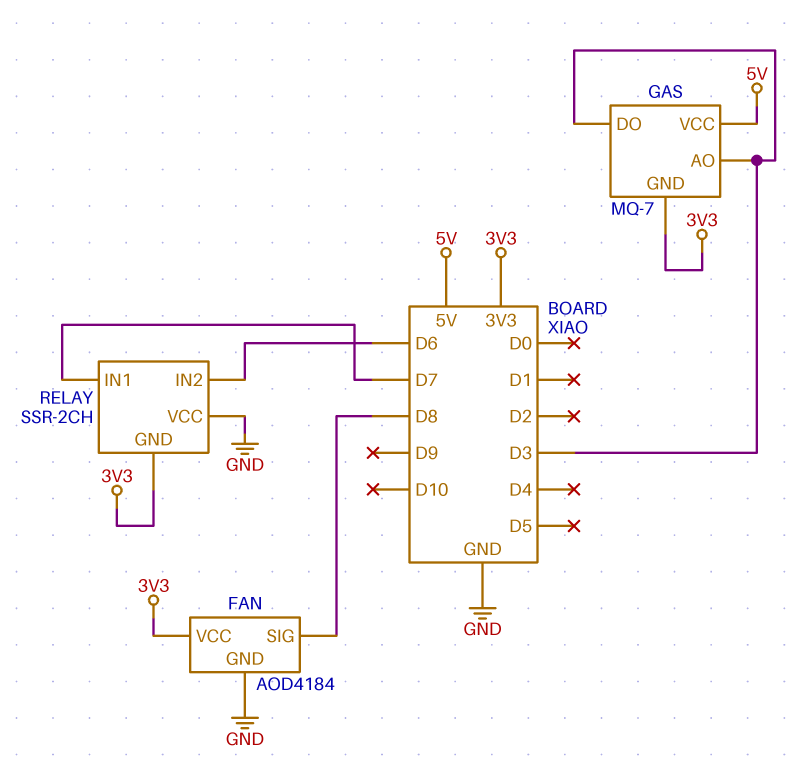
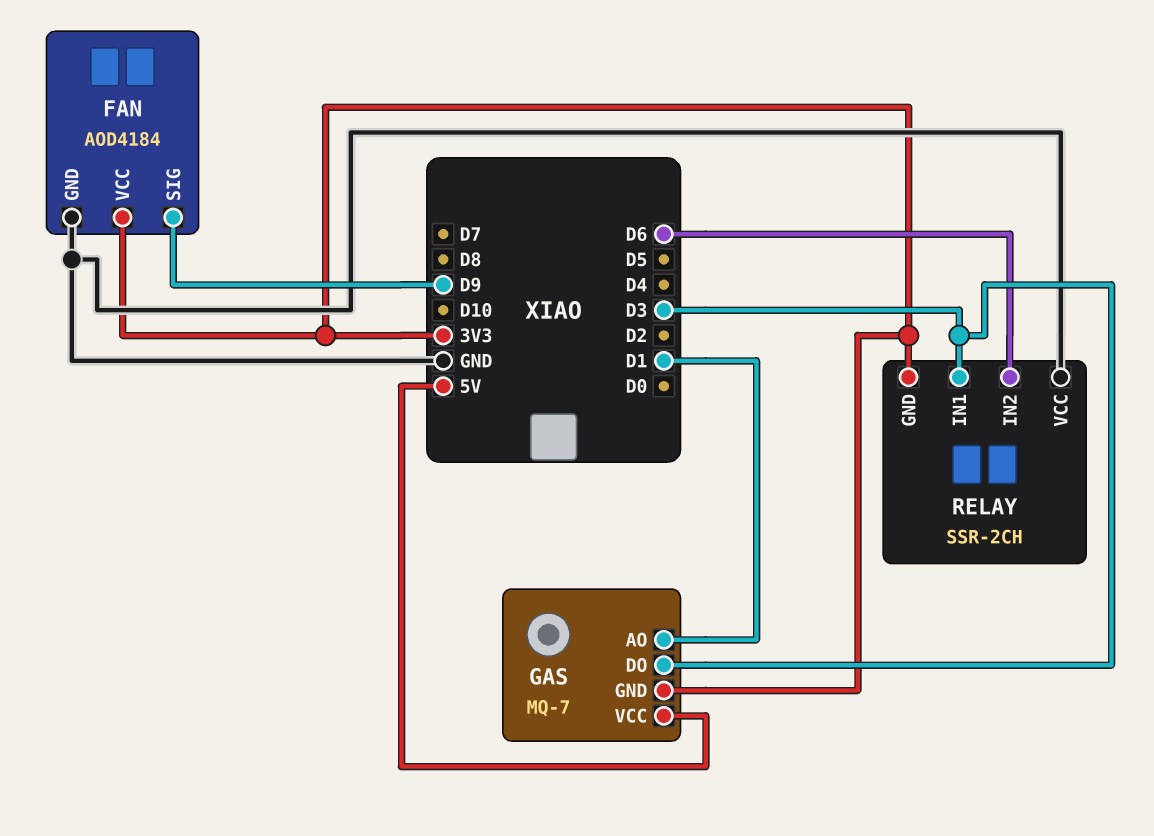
FAN pin SIG: D8 -> D9
GAS pin AO: D3 -> D1
RELAY pin IN1: D7 -> D3

